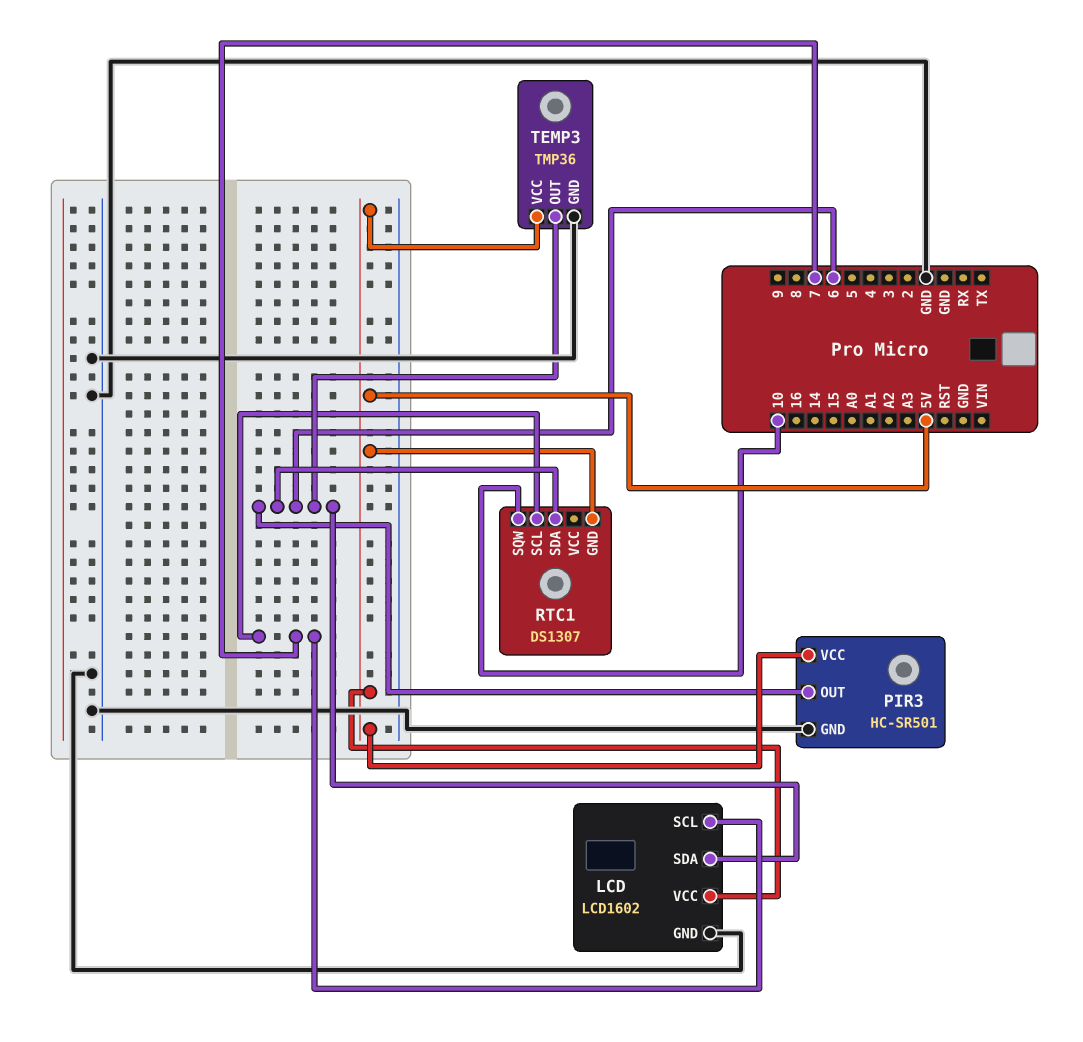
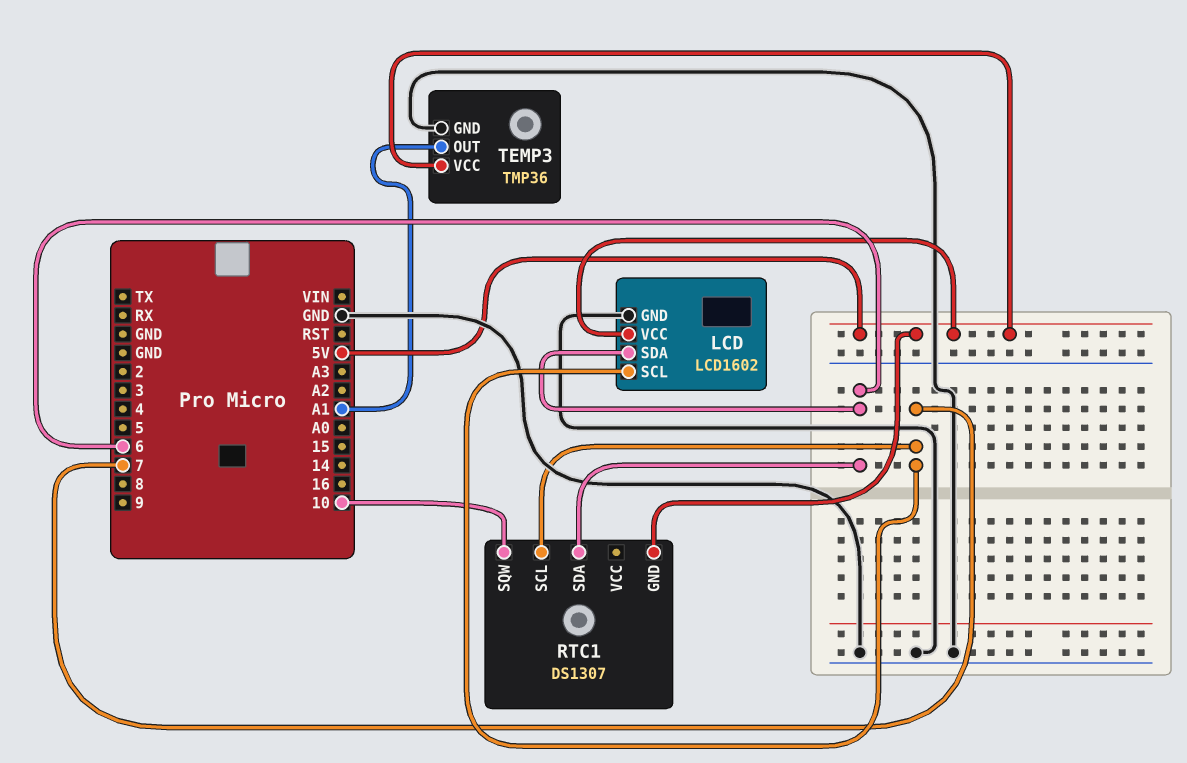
PIR3: HC-SR501 -> none
PIR3 pin GND: GND -> none
PIR3 pin OUT: 6 -> none
PIR3 pin VCC: 5V -> none
TEMP3 pin OUT: 6 -> A1

